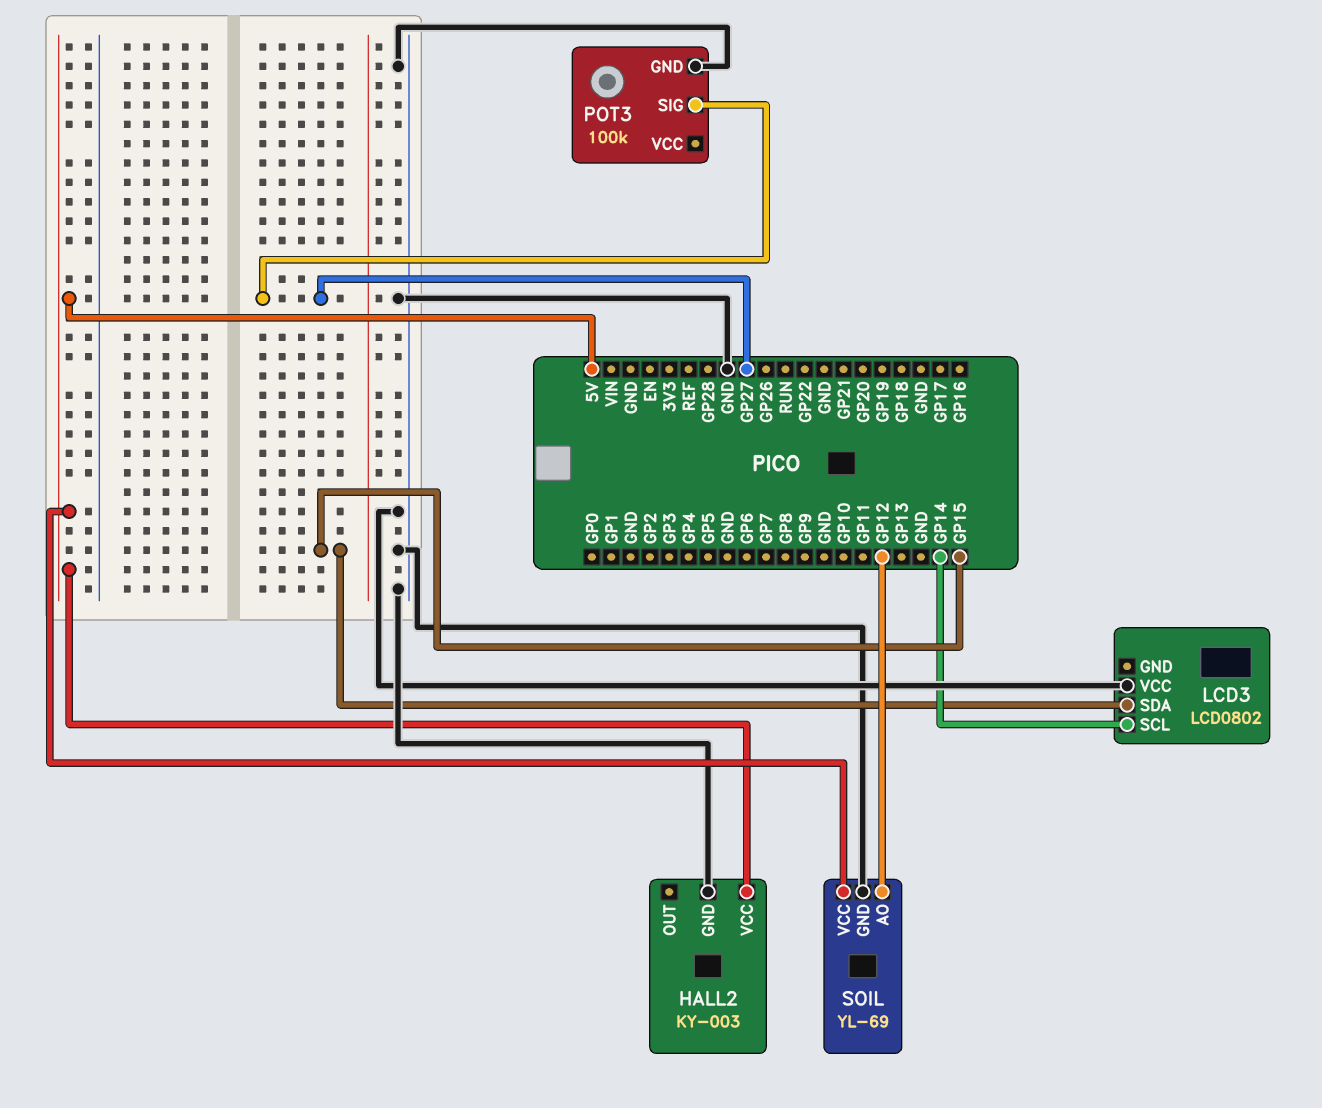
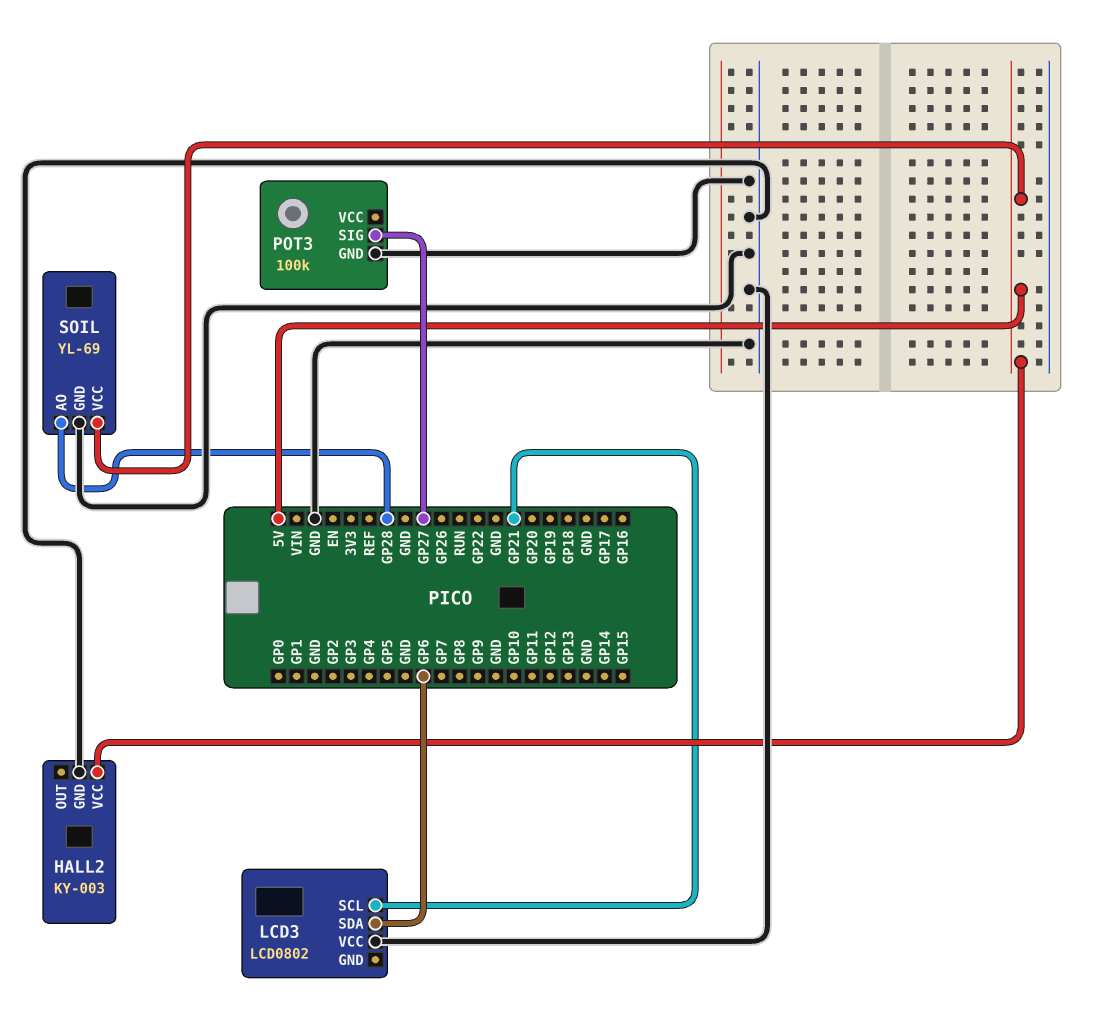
LCD3 pin SCL: GP14 -> GP21
LCD3 pin SDA: GP15 -> GP6
SOIL pin AO: GP12 -> GP28

